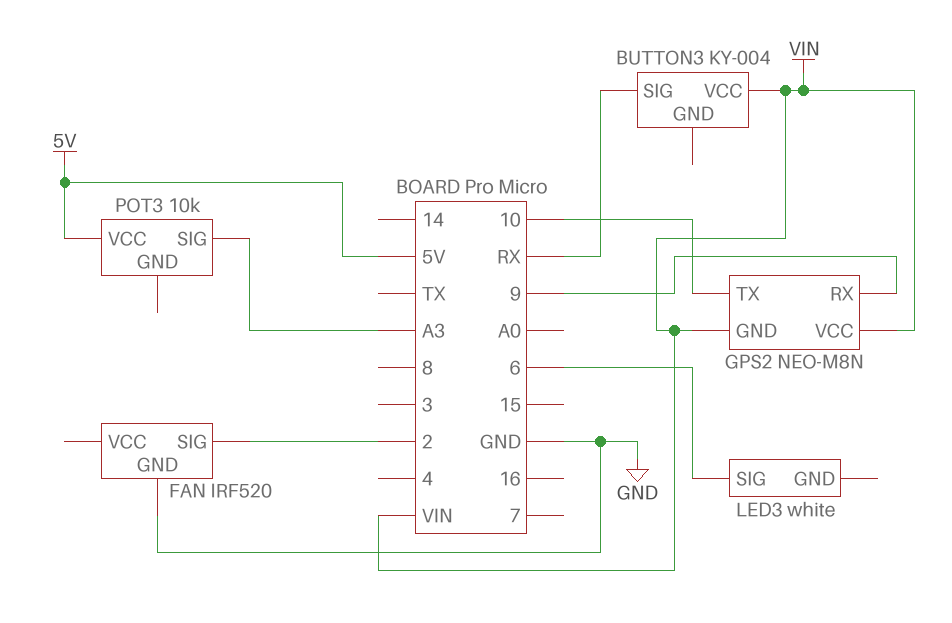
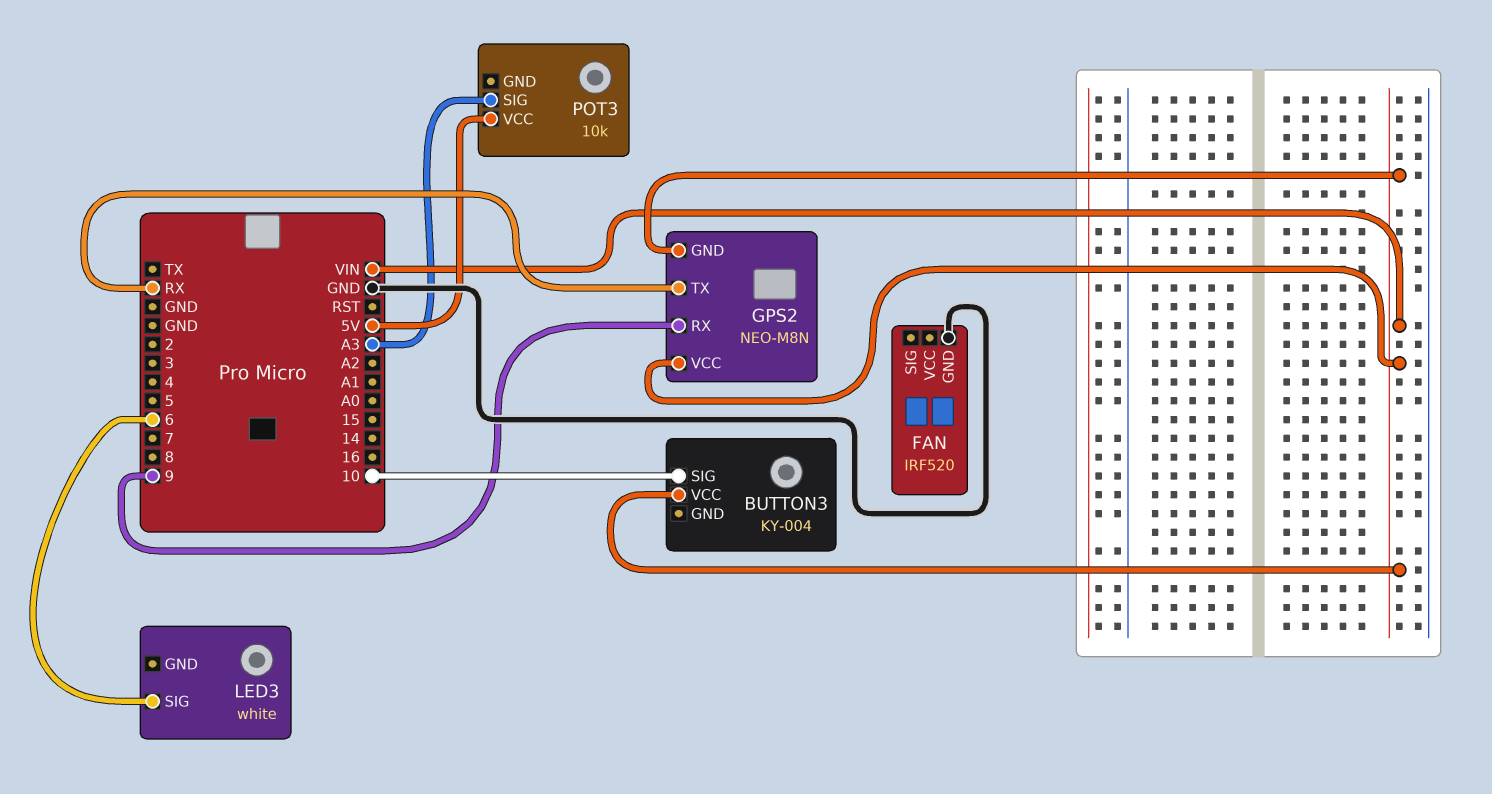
BUTTON3 pin SIG: RX -> 10
FAN pin SIG: 2 -> none
GPS2 pin TX: 10 -> RX

